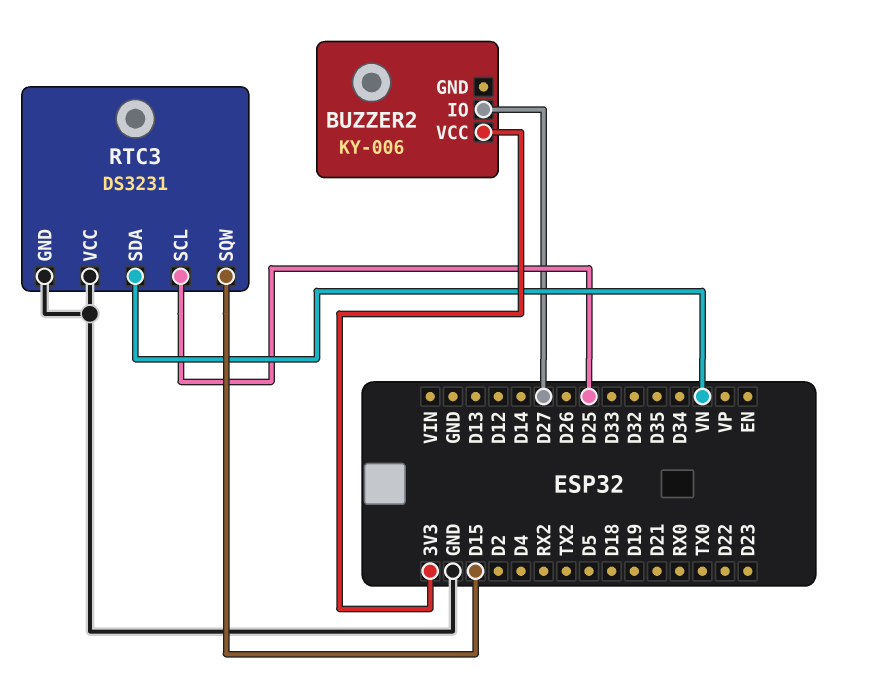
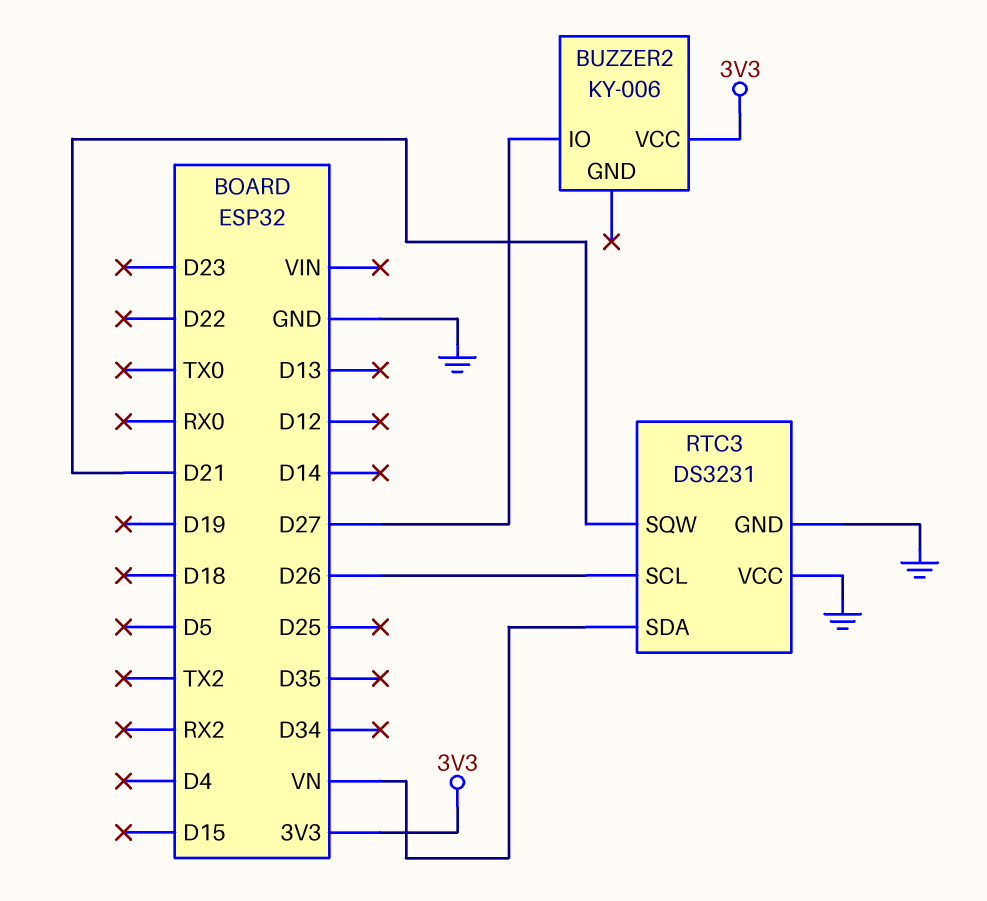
RTC3 pin SCL: D25 -> D26
RTC3 pin SQW: D15 -> D21

